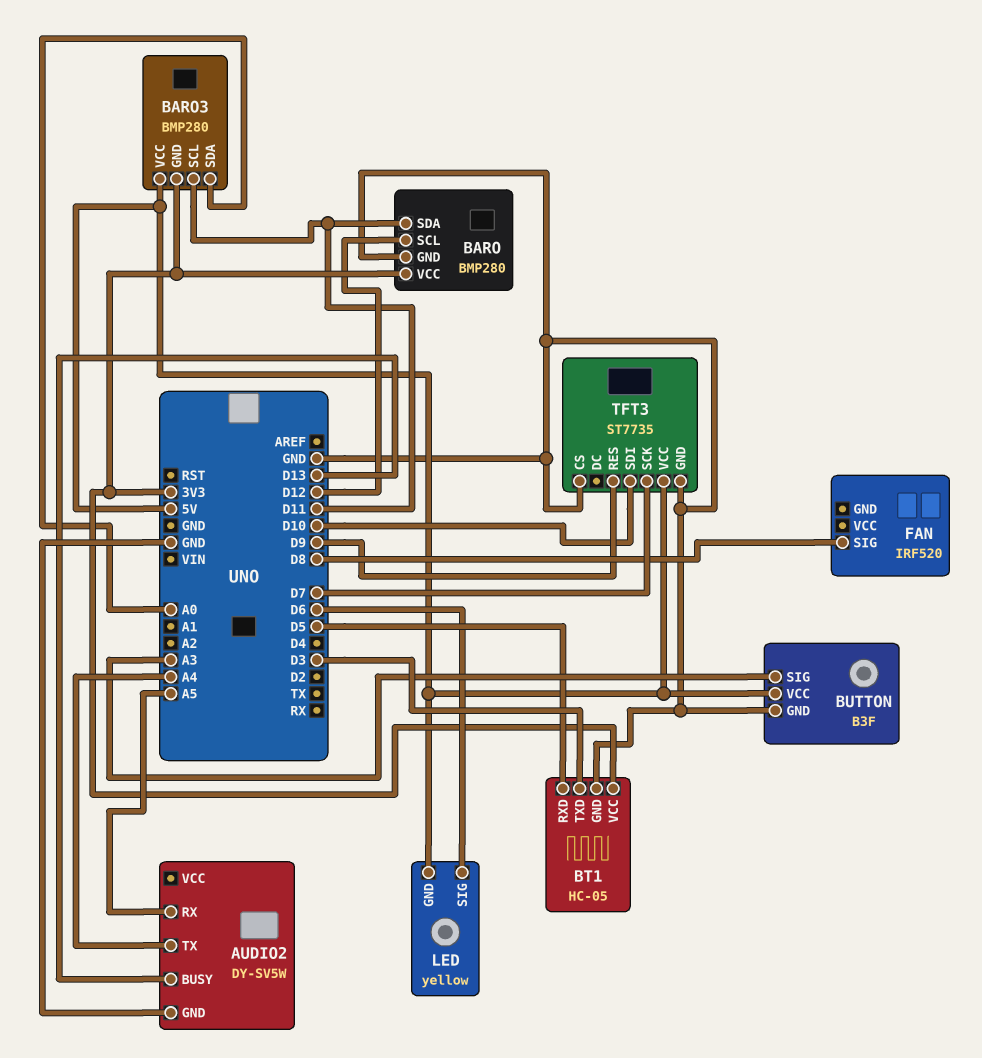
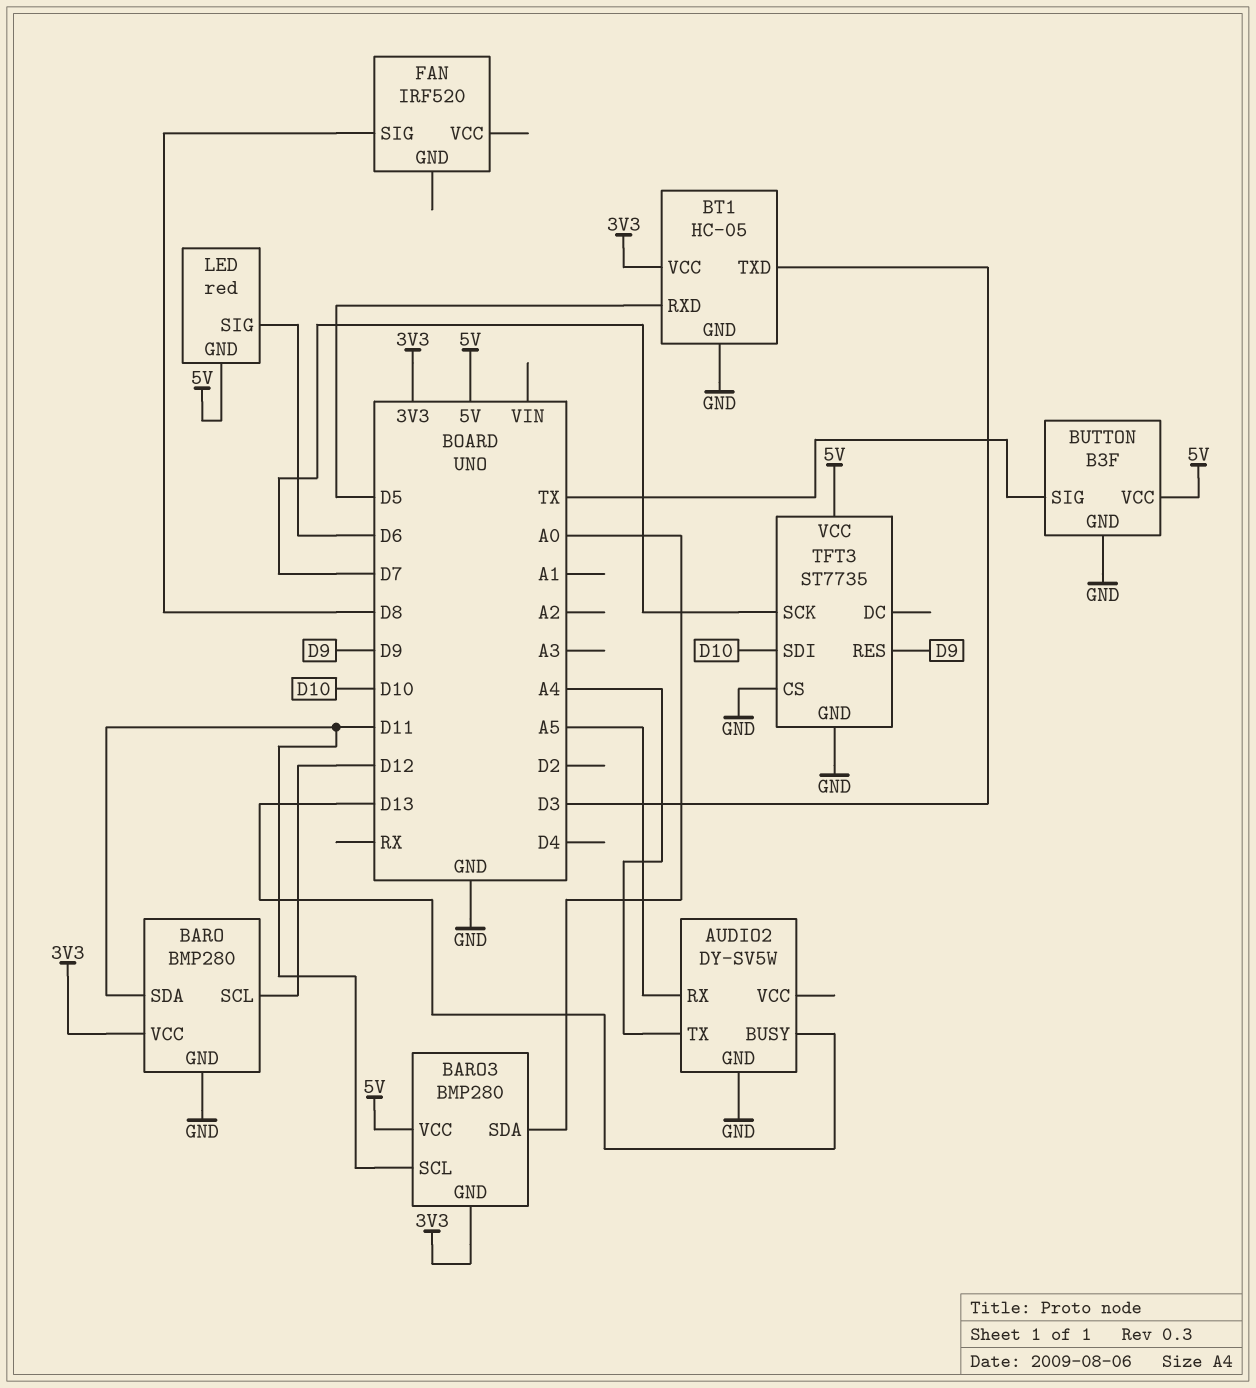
BUTTON pin SIG: A3 -> TX
LED: yellow -> red

